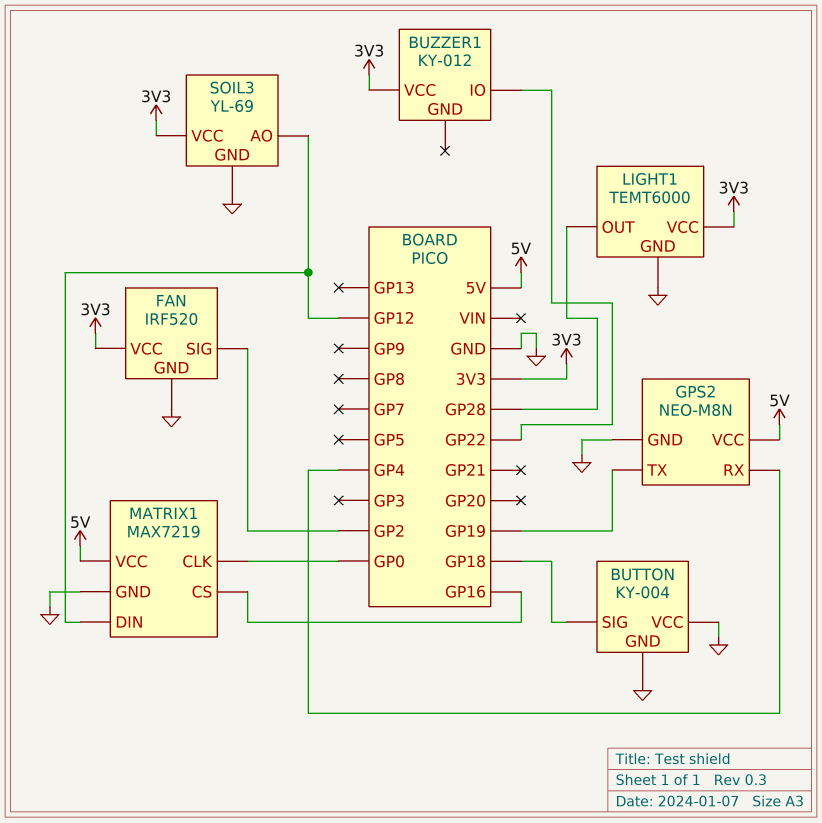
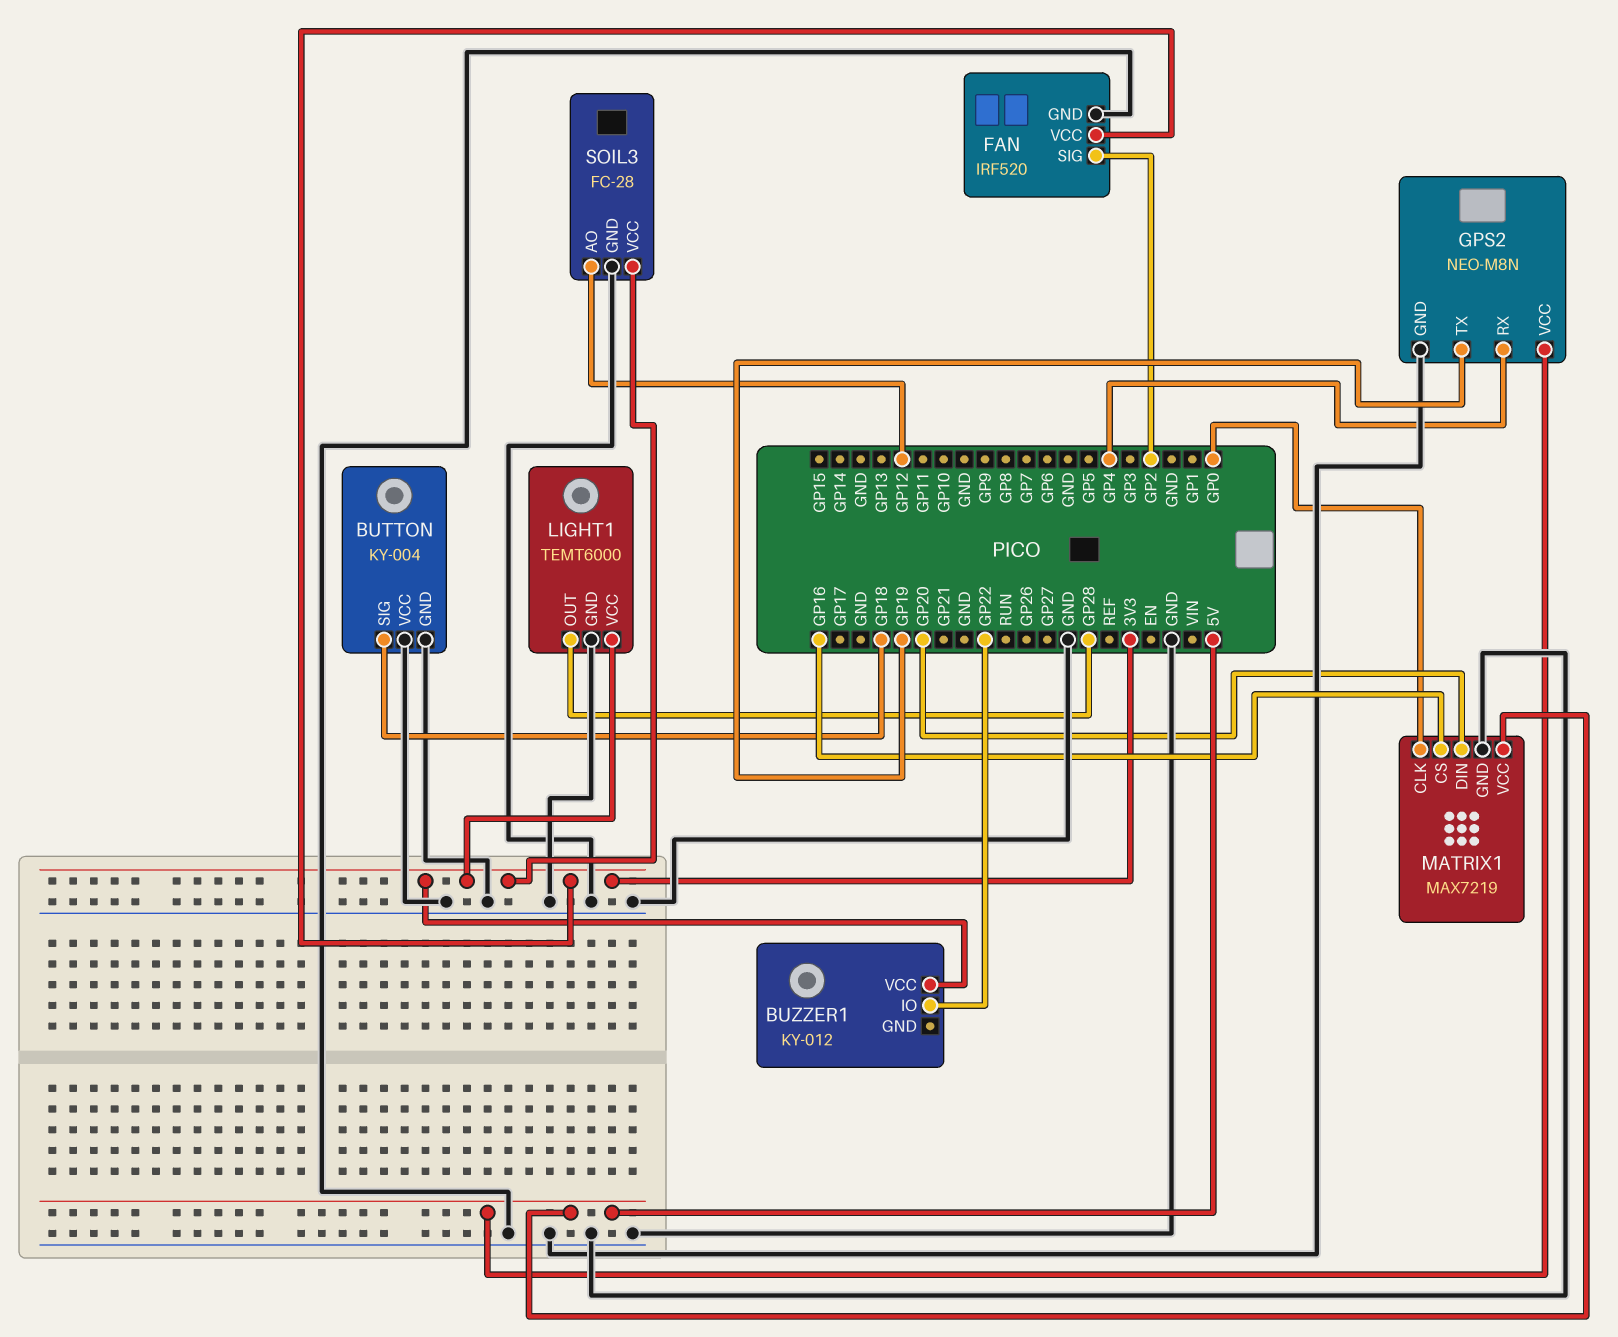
MATRIX1 pin DIN: GP12 -> GP20
SOIL3: YL-69 -> FC-28

